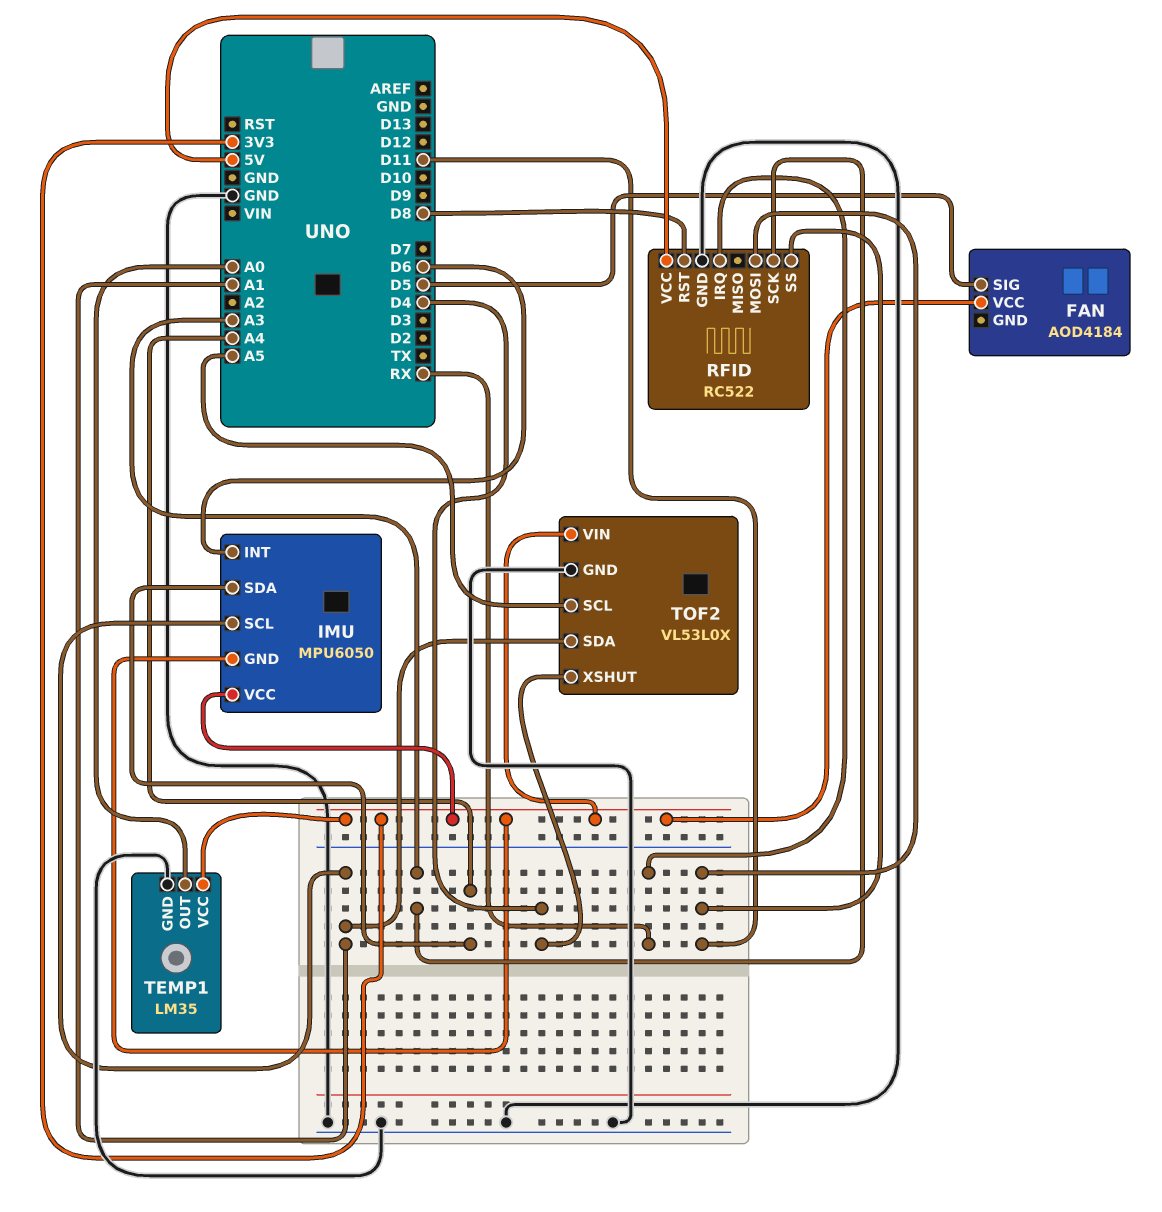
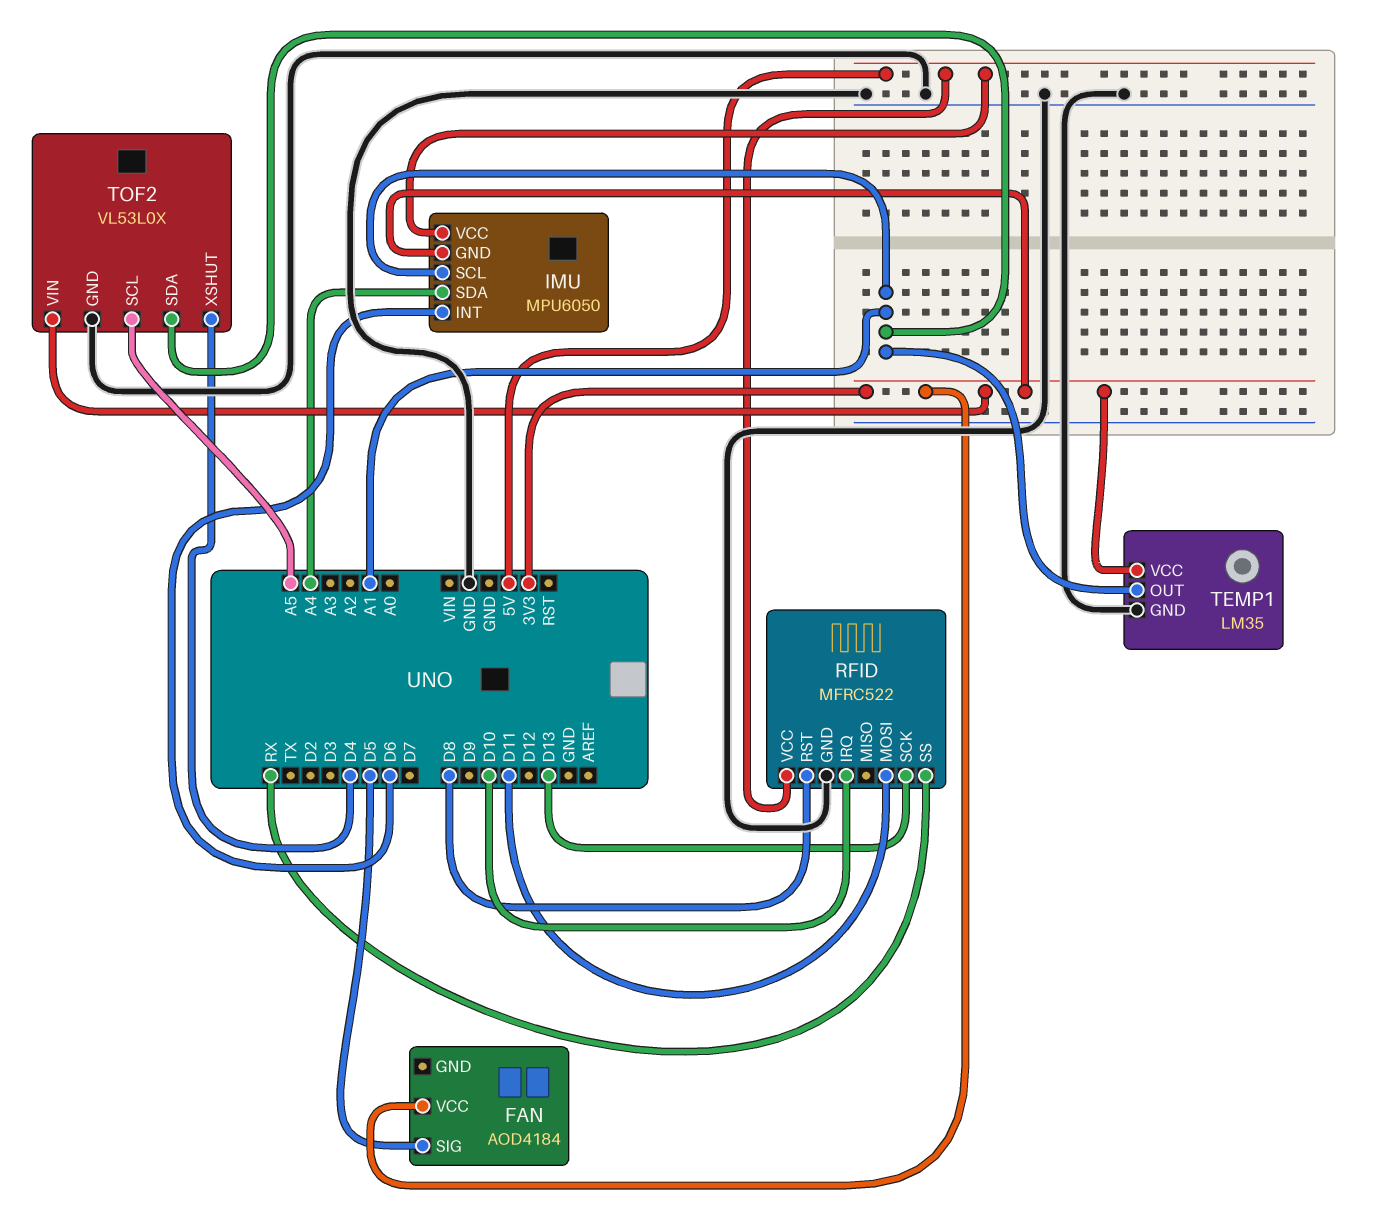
IMU pin VCC: 3V3 -> 5V
RFID: RC522 -> MFRC522
RFID pin IRQ: RX -> D10
RFID pin SCK: A3 -> D13
RFID pin SS: D11 -> RX
TEMP1 pin OUT: A0 -> A1

